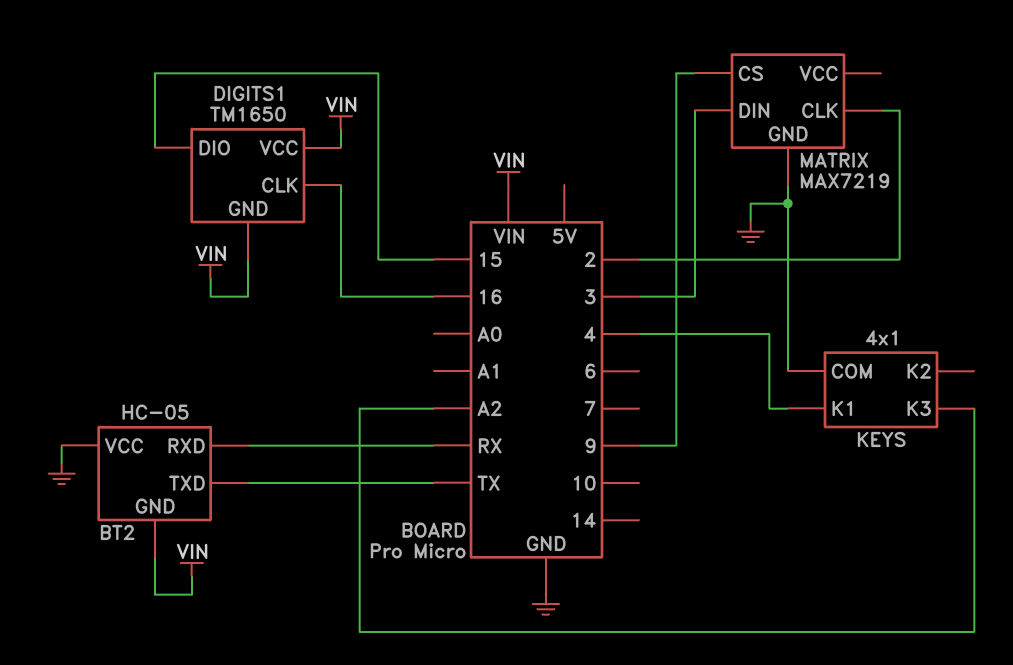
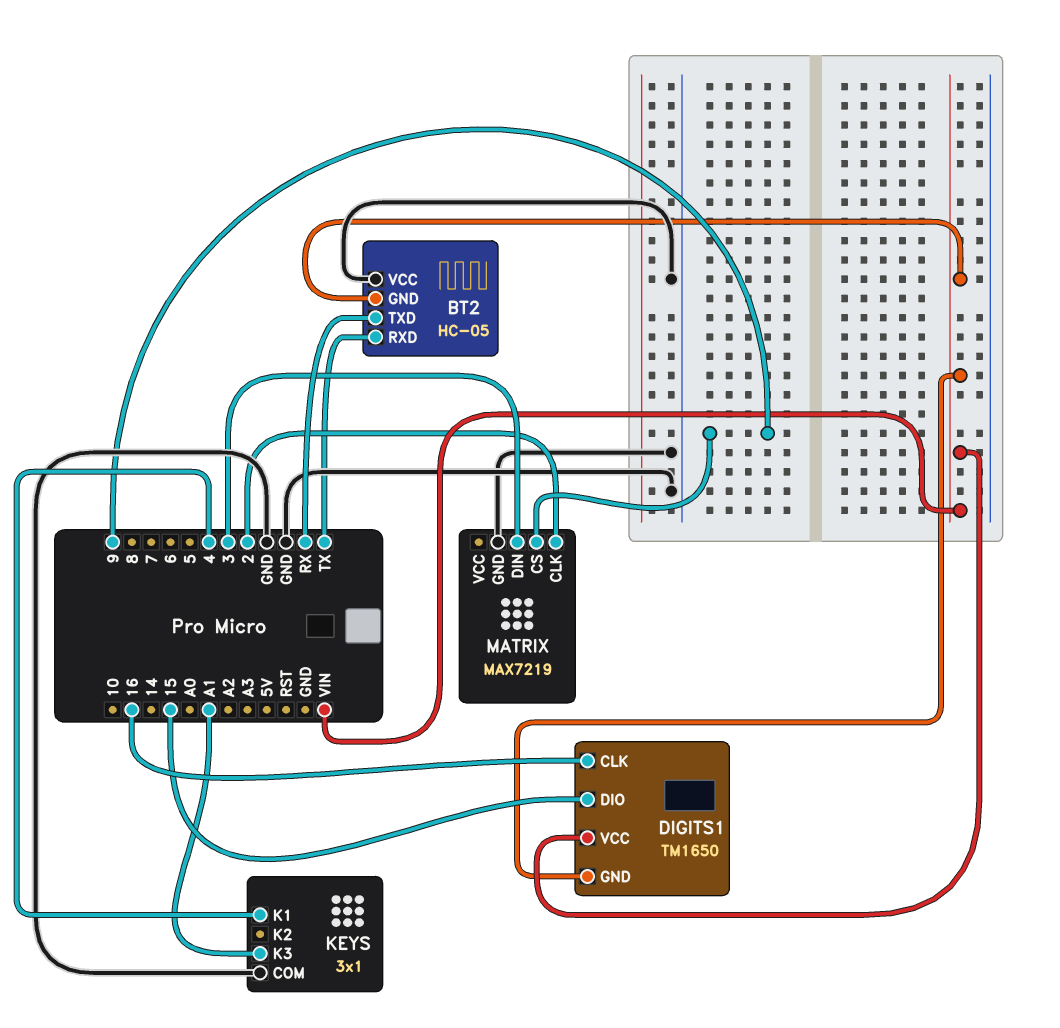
BT2 pin RXD: RX -> TX
BT2 pin TXD: TX -> RX
KEYS: 4x1 -> 3x1
KEYS pin K3: A2 -> A1

